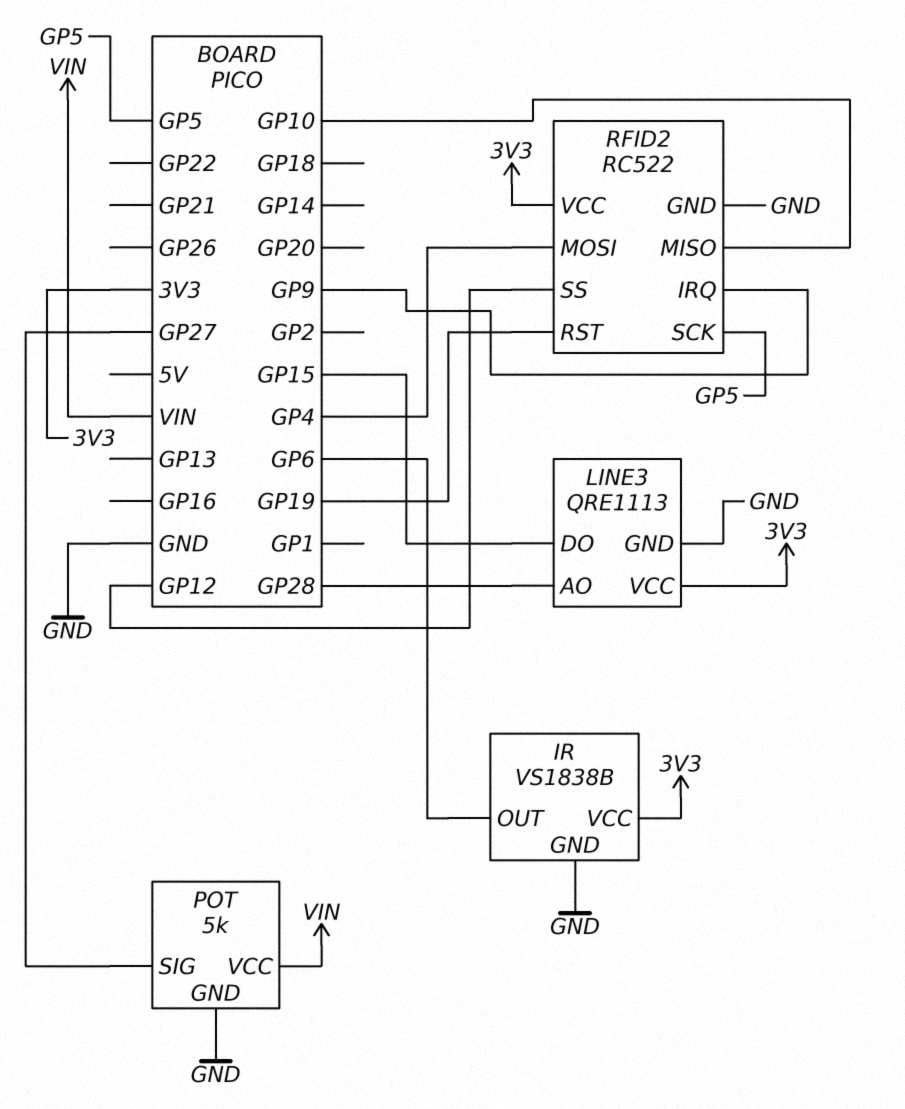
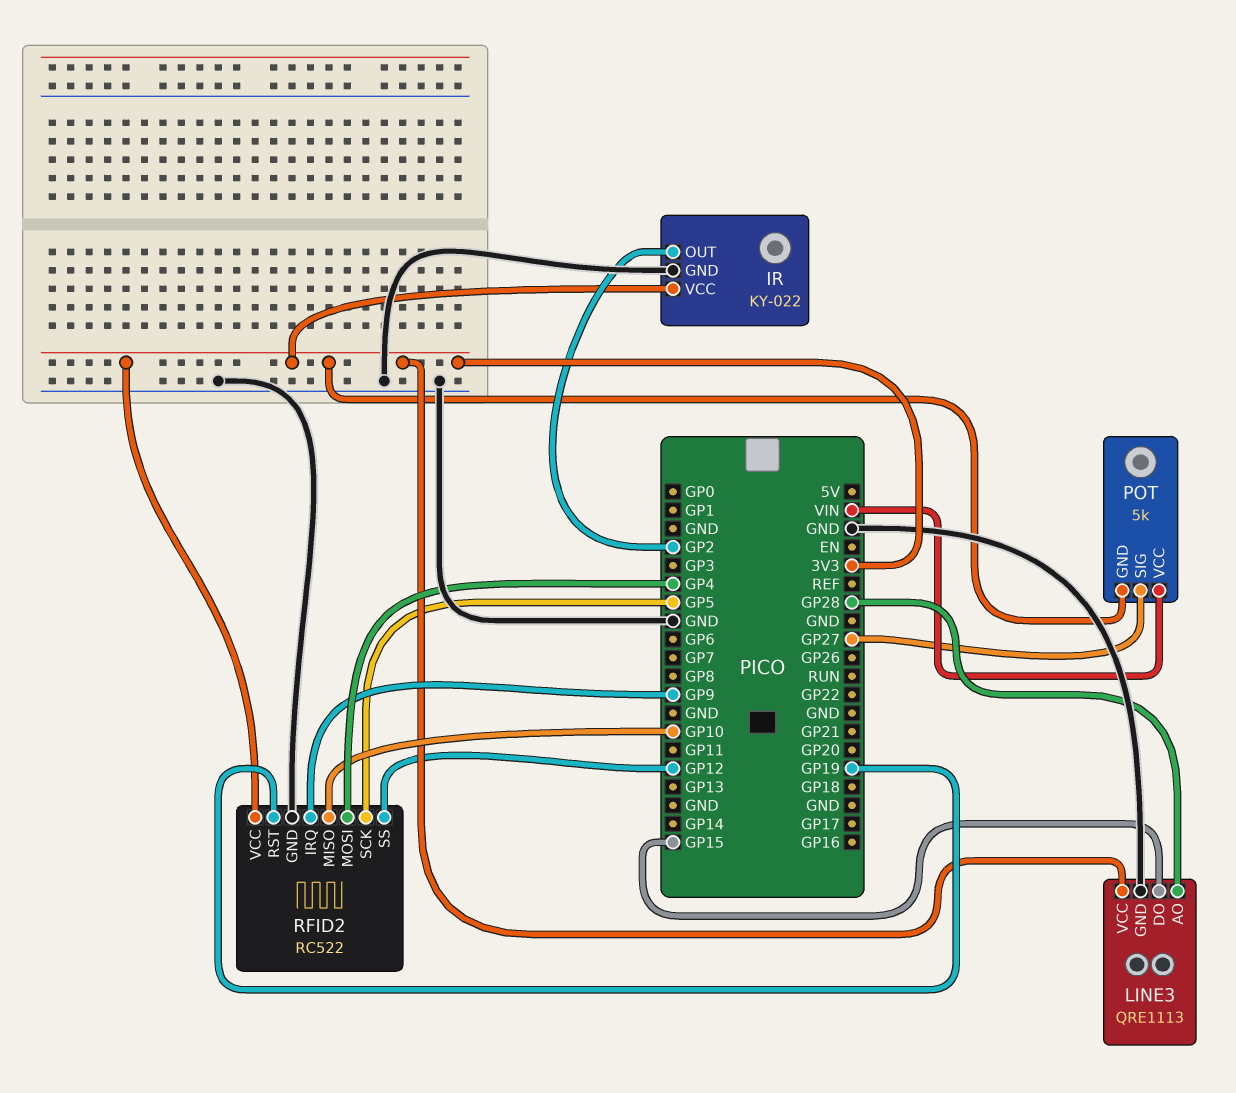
IR: VS1838B -> KY-022
IR pin OUT: GP6 -> GP2
POT pin GND: GND -> 3V3

